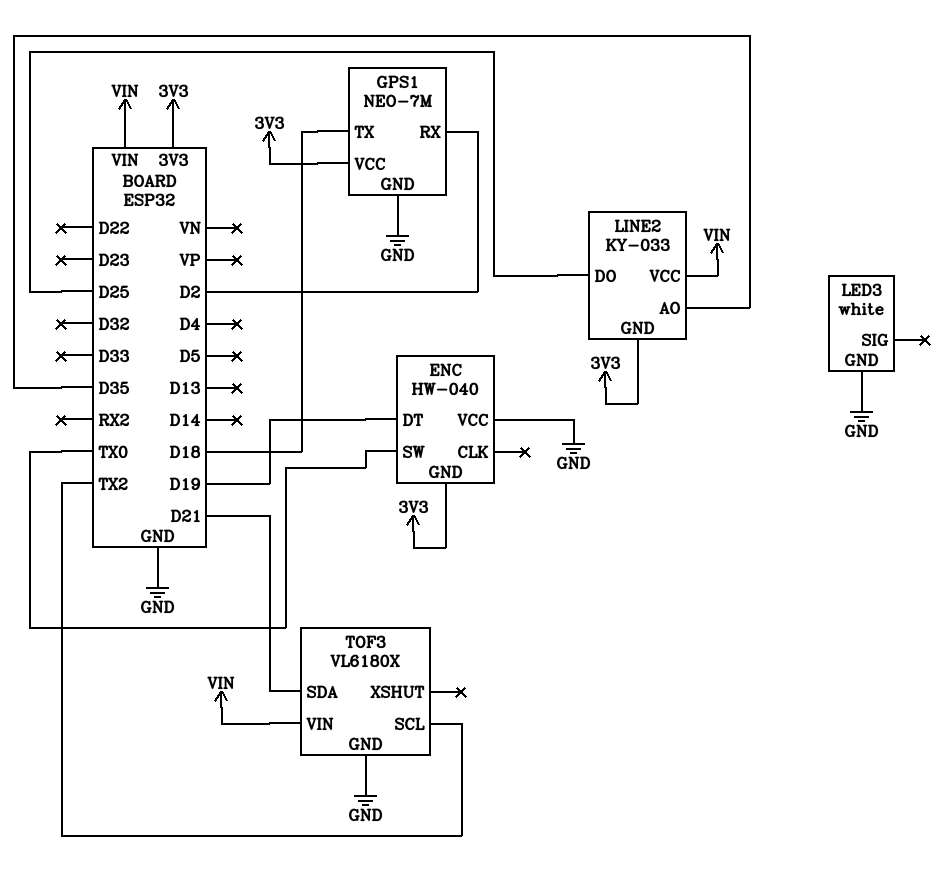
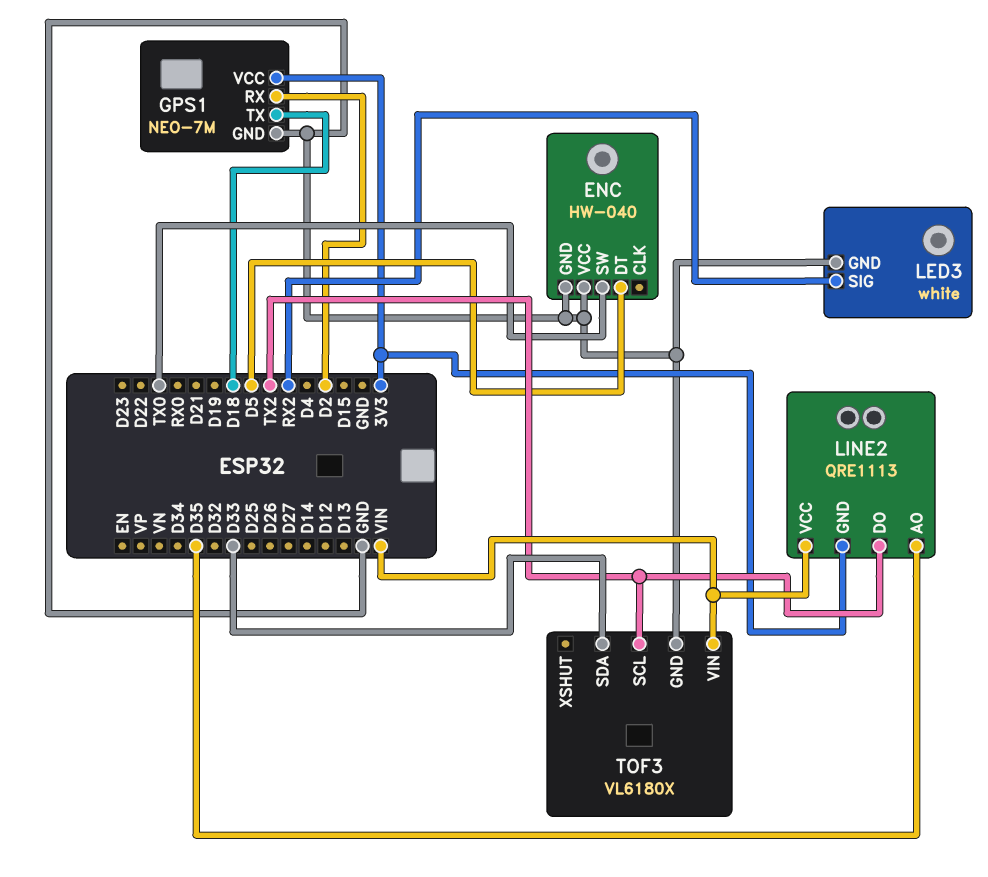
ENC pin DT: D19 -> D5
ENC pin GND: 3V3 -> GND
LED3 pin SIG: none -> RX2
LINE2: KY-033 -> QRE1113
LINE2 pin DO: D25 -> TX2
TOF3 pin SDA: D21 -> D33

